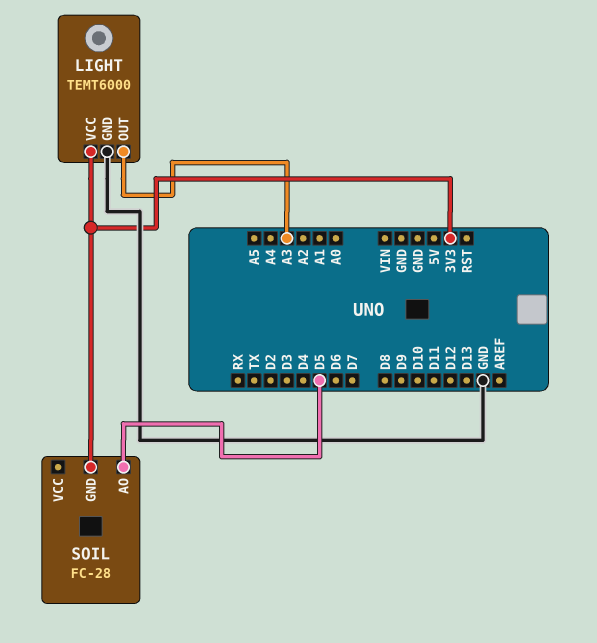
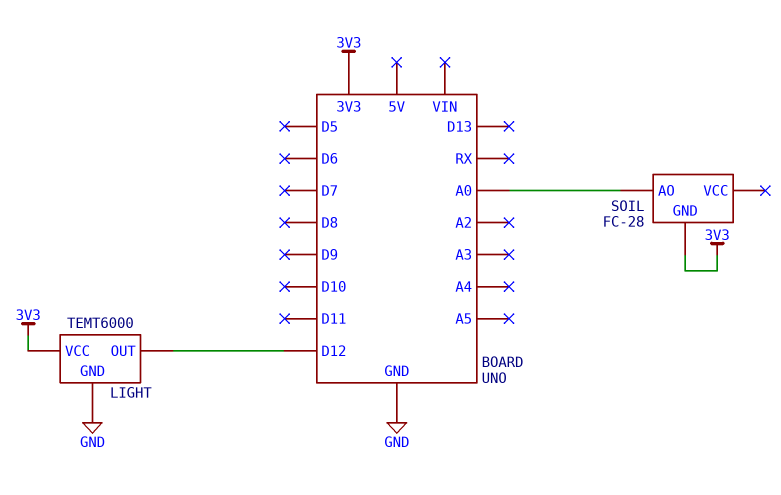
LIGHT pin OUT: A3 -> D12
SOIL pin AO: D5 -> A0

